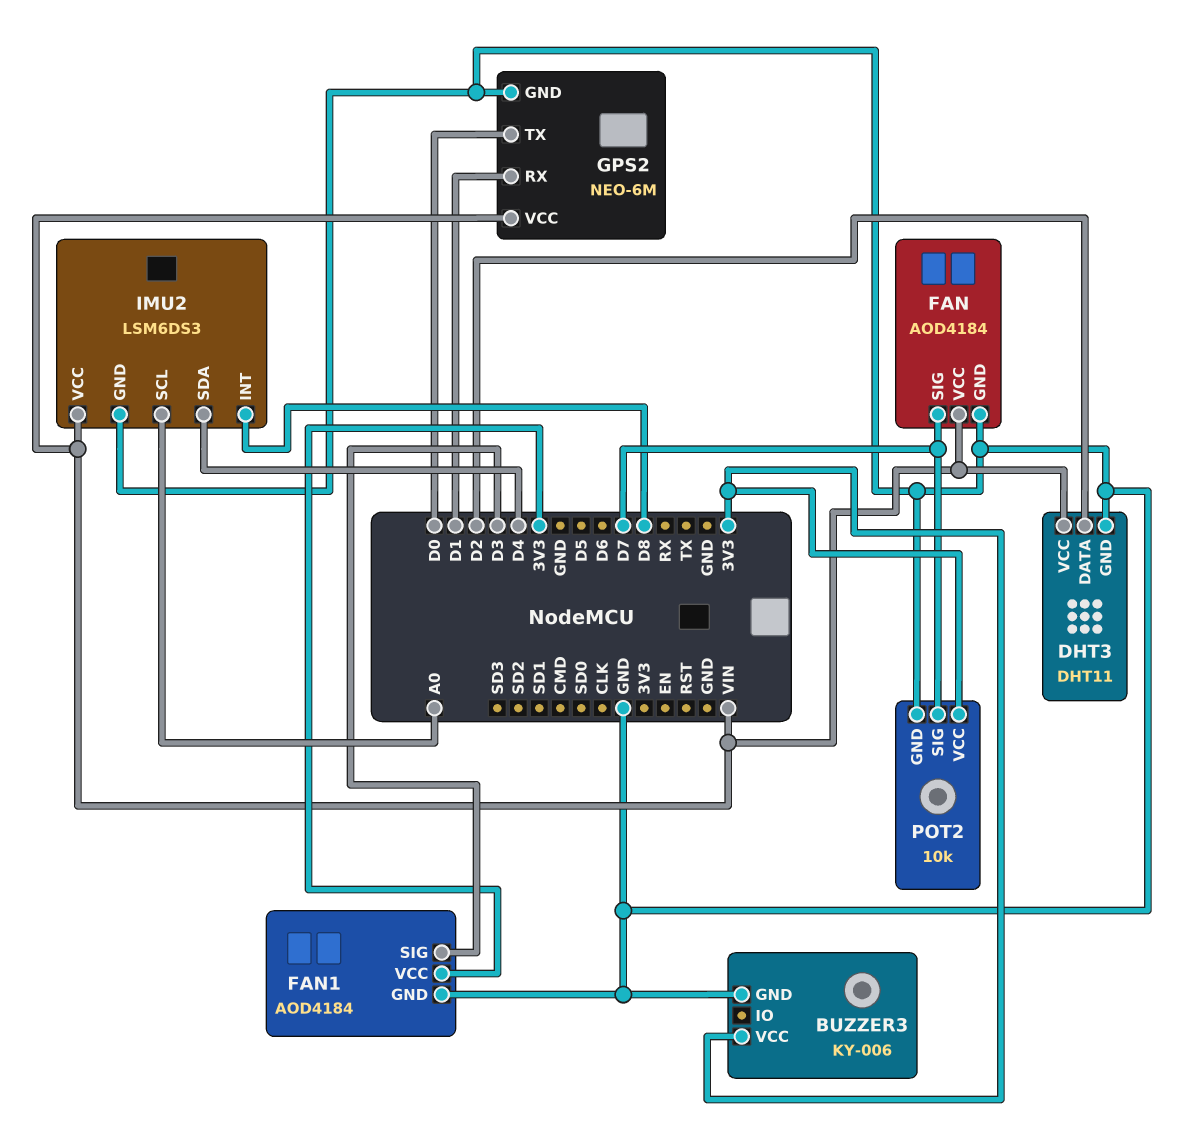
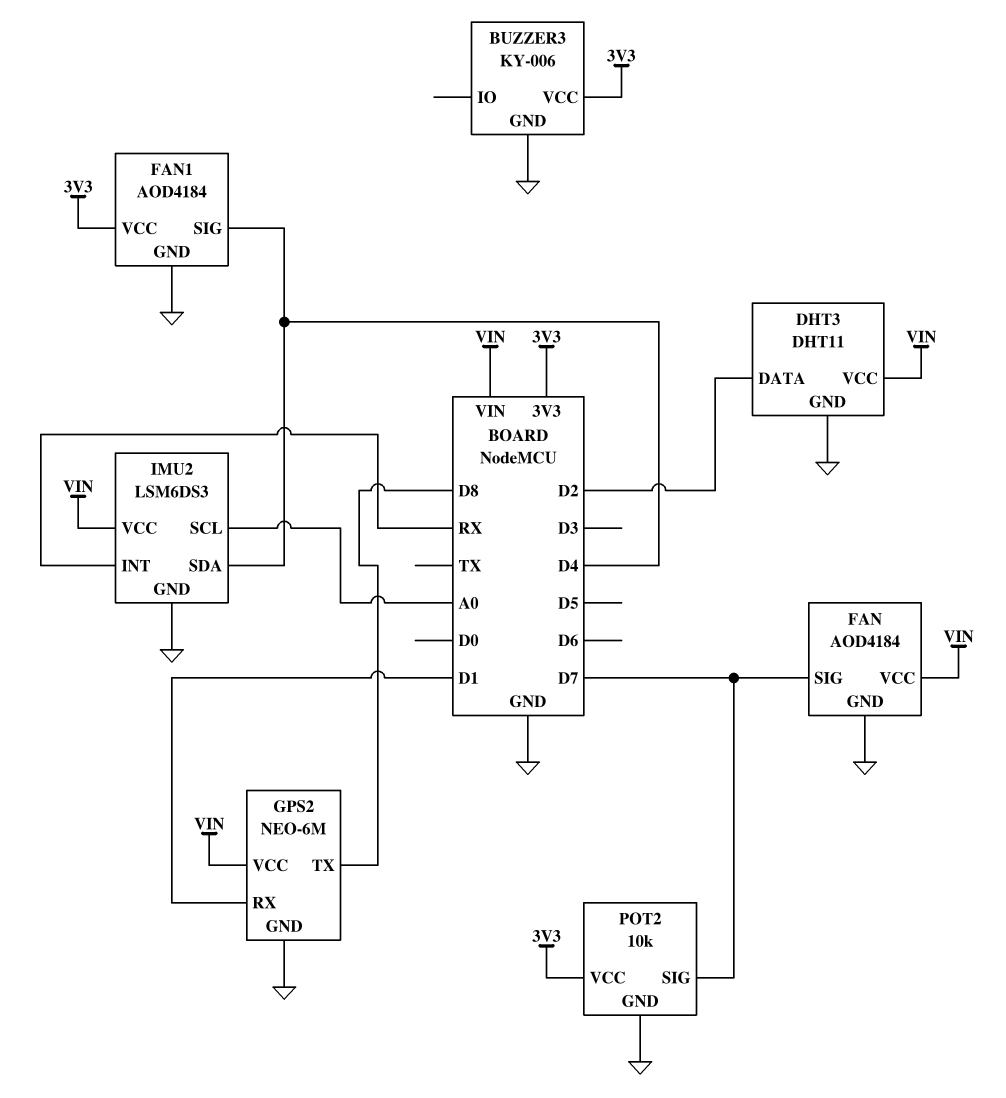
FAN1 pin SIG: D3 -> D4
GPS2 pin TX: D0 -> D8
IMU2 pin INT: D8 -> RX

